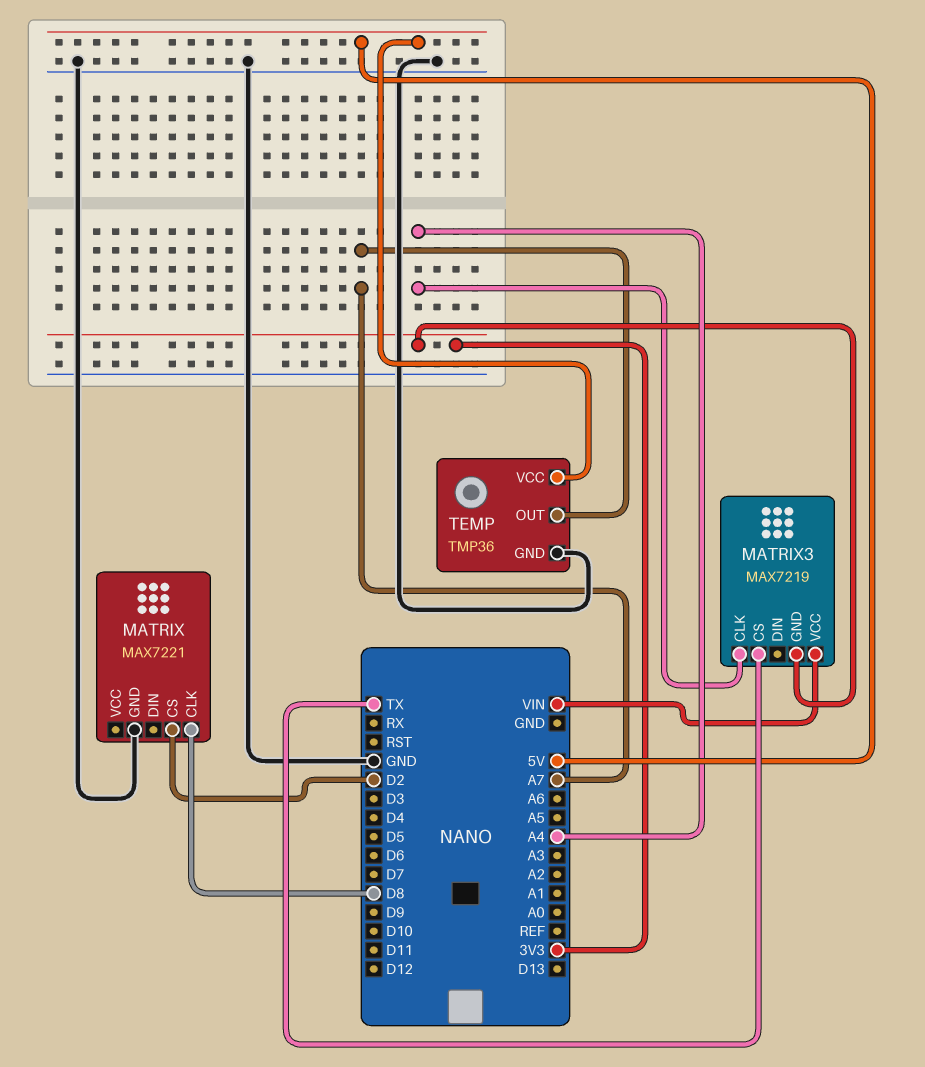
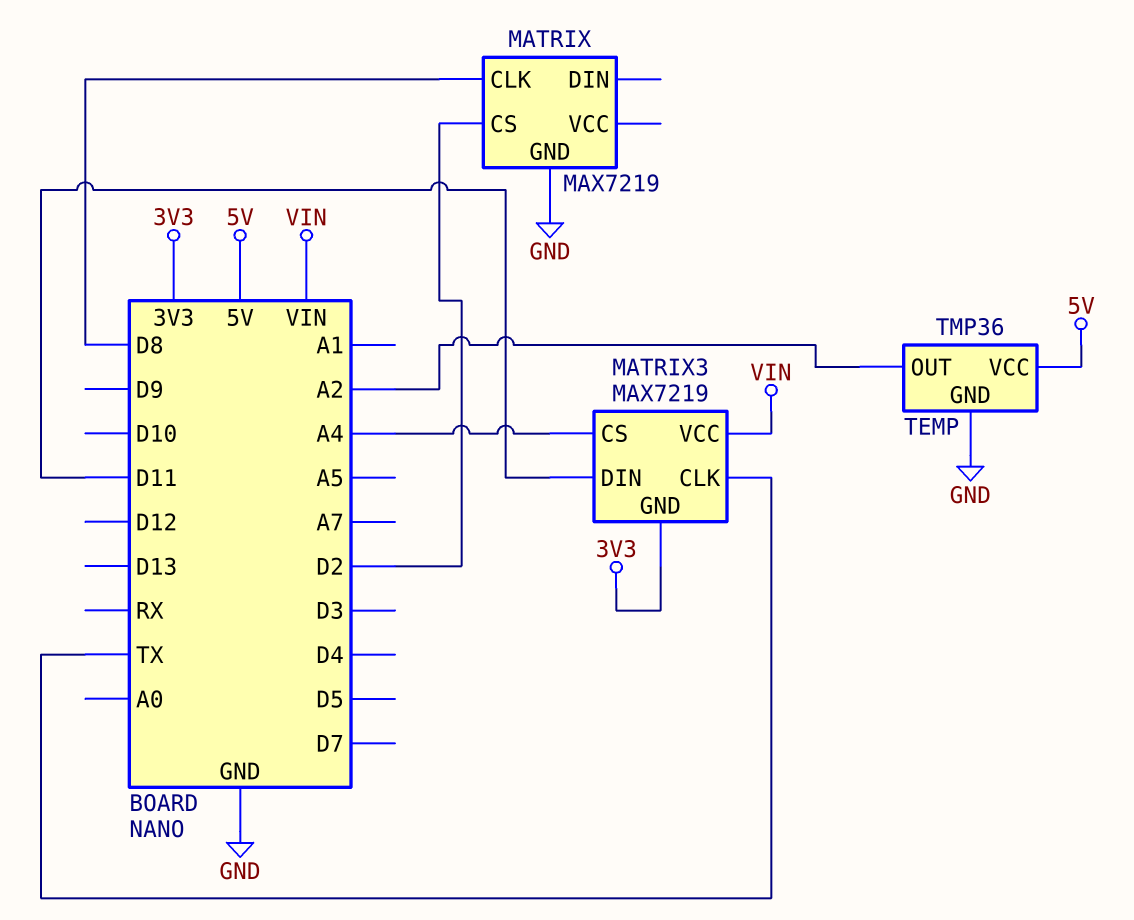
MATRIX: MAX7221 -> MAX7219
MATRIX3 pin CLK: A4 -> TX
MATRIX3 pin CS: TX -> A4
MATRIX3 pin DIN: none -> D11
TEMP pin OUT: A7 -> A2

